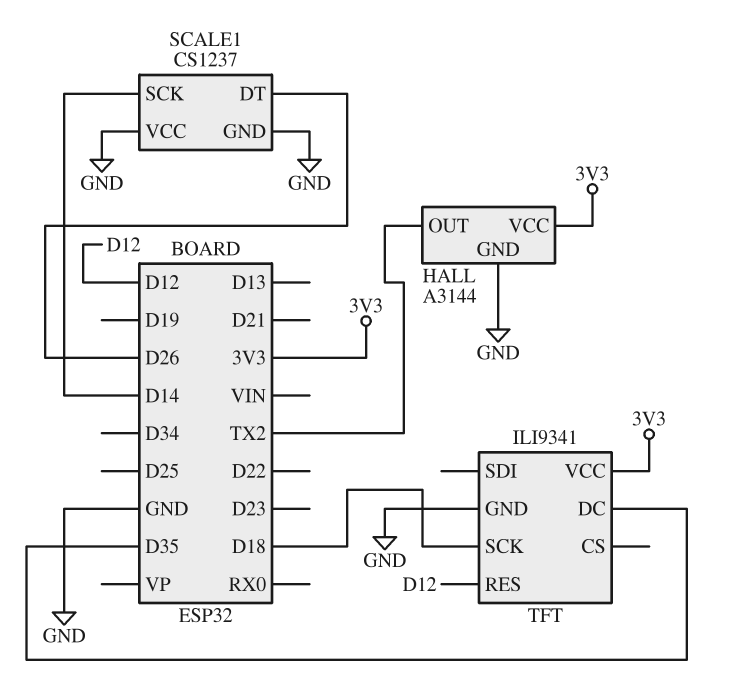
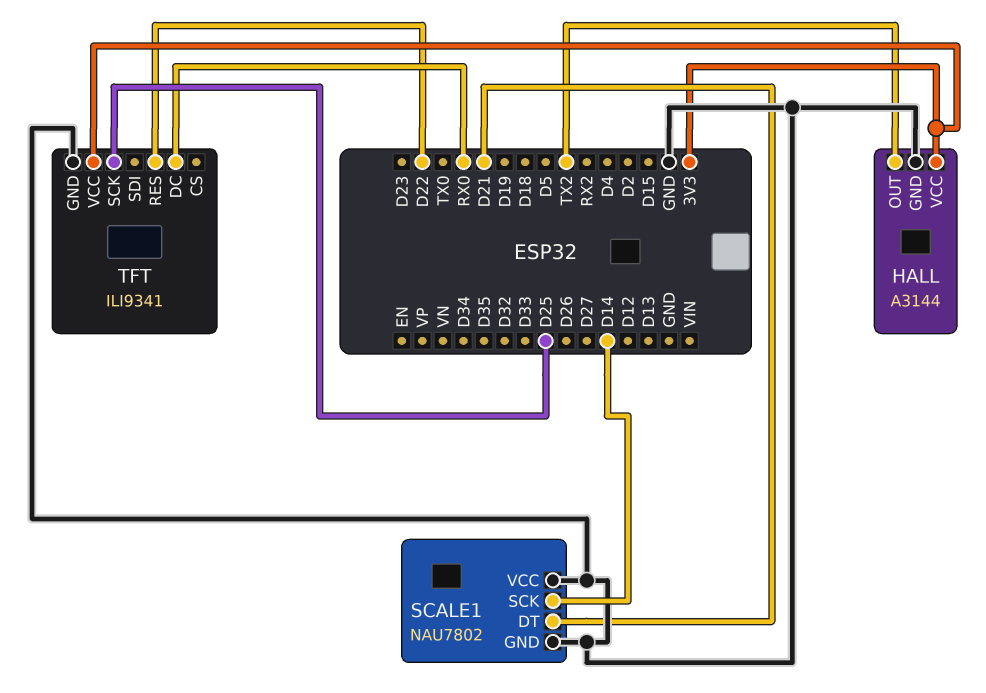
SCALE1: CS1237 -> NAU7802
SCALE1 pin DT: D26 -> D21
TFT pin DC: D35 -> RX0
TFT pin RES: D12 -> D22
TFT pin SCK: D18 -> D25

